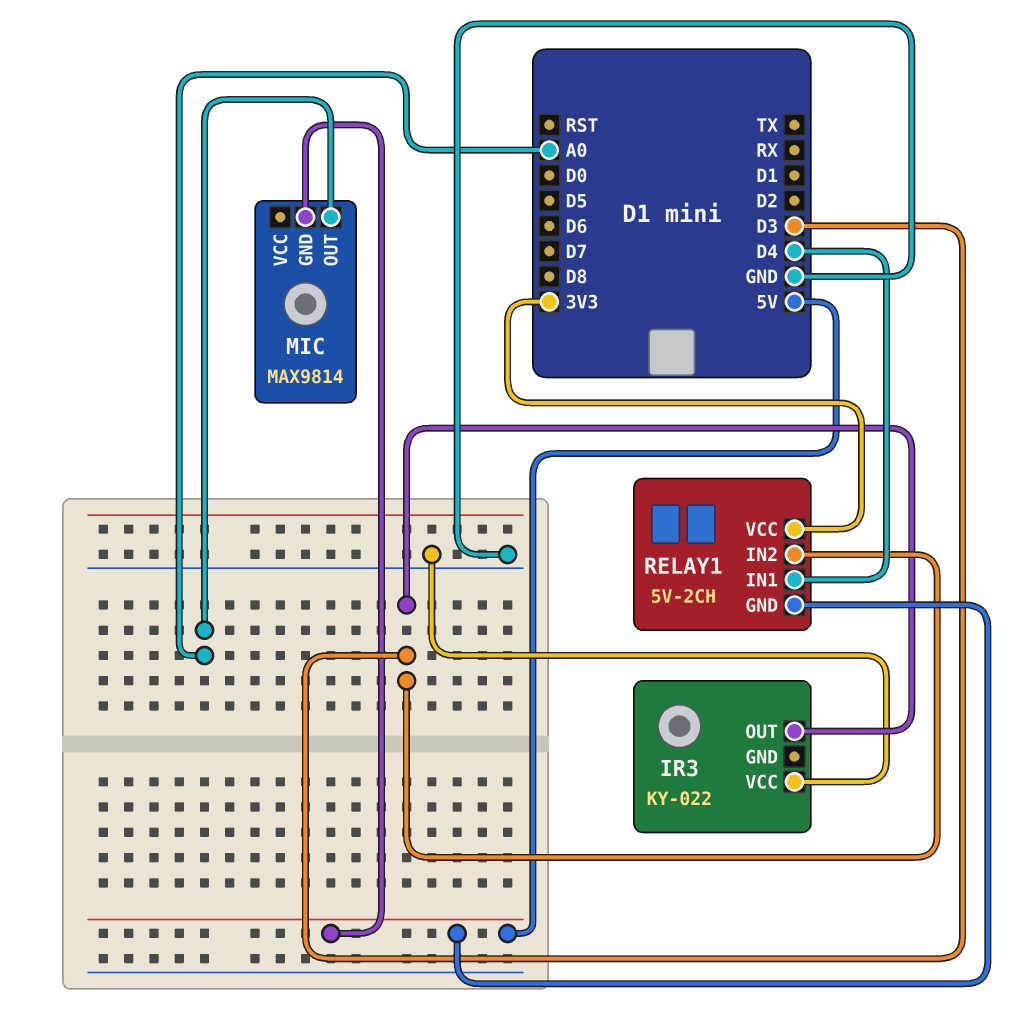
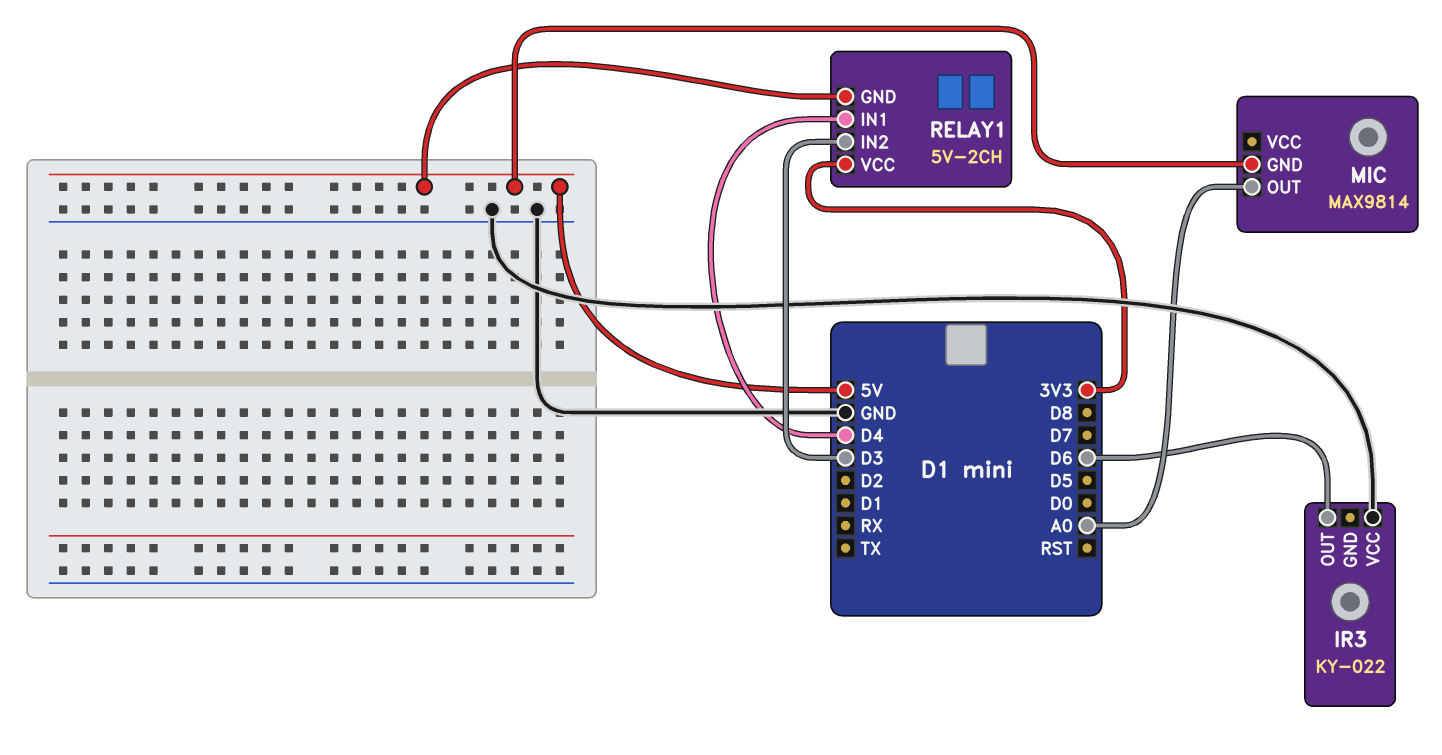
IR3 pin OUT: D3 -> D6

